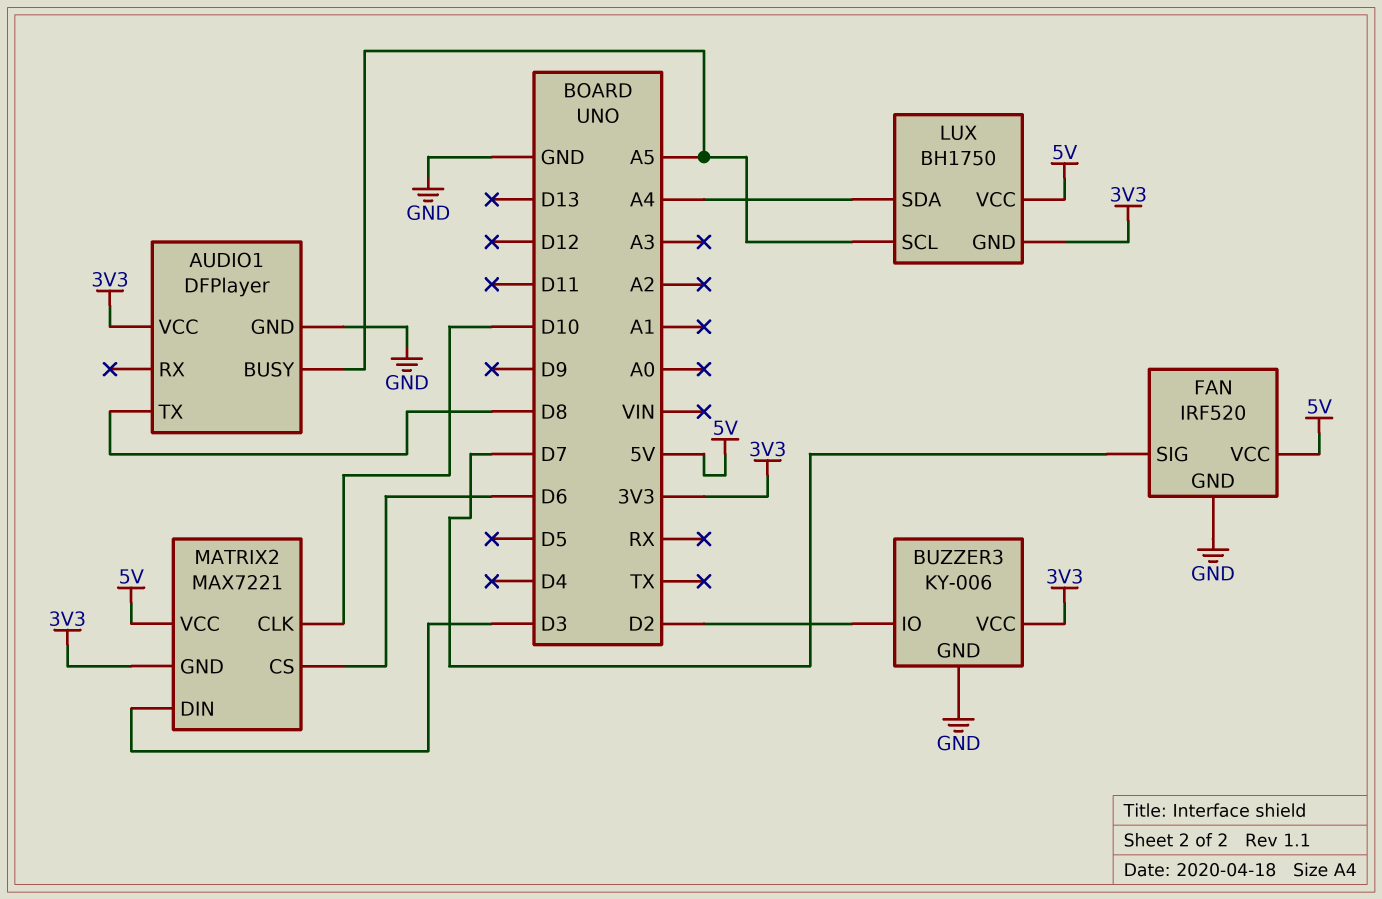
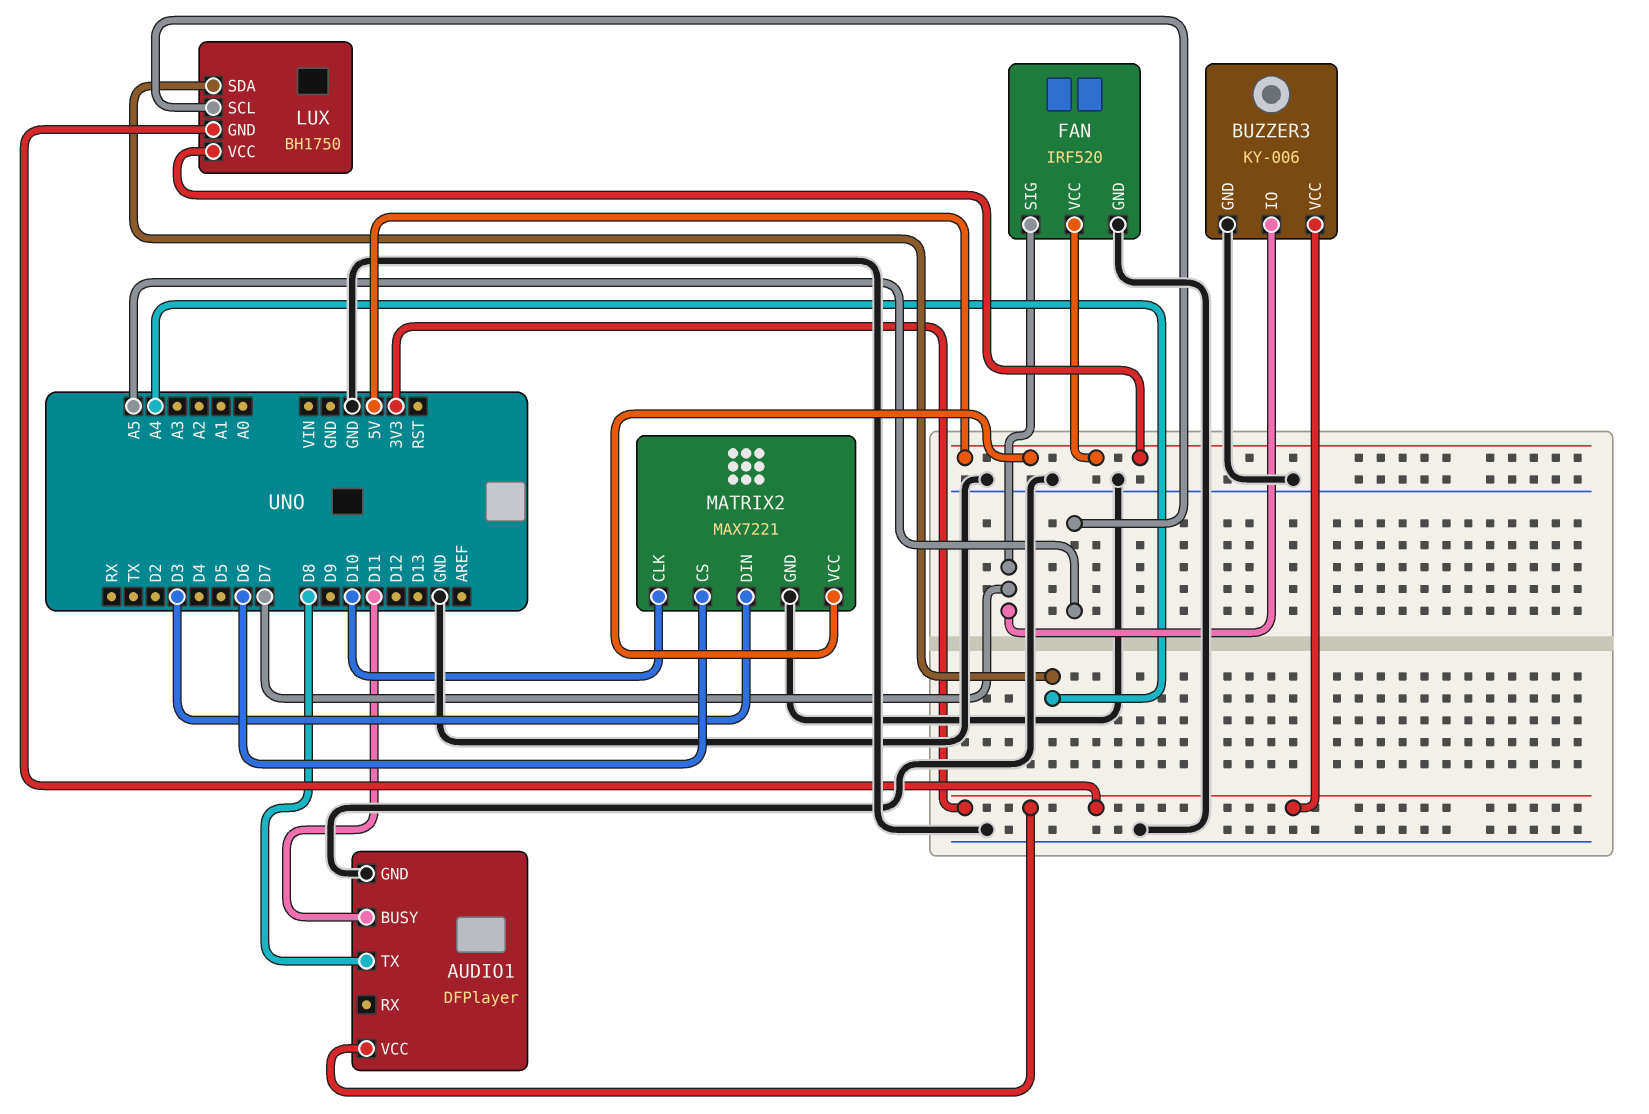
AUDIO1 pin BUSY: A5 -> D11
BUZZER3 pin IO: D2 -> D7
MATRIX2 pin GND: 3V3 -> GND

